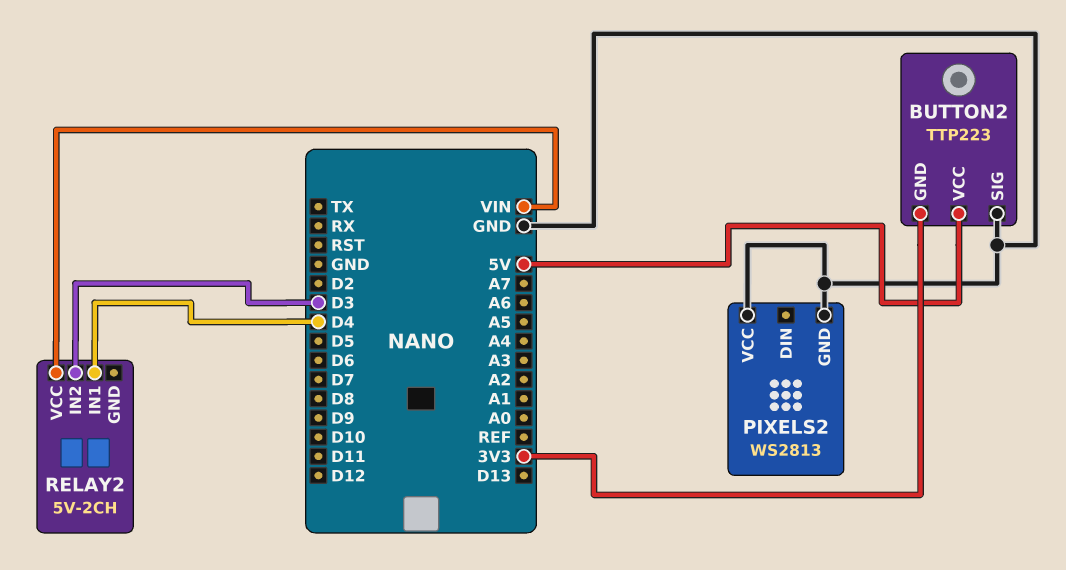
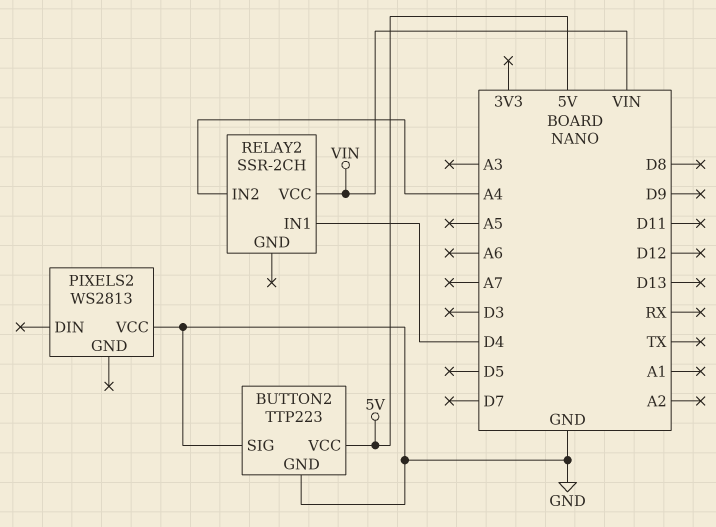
BUTTON2 pin GND: 3V3 -> GND
PIXELS2 pin GND: GND -> none
RELAY2: 5V-2CH -> SSR-2CH
RELAY2 pin IN2: D3 -> A4

